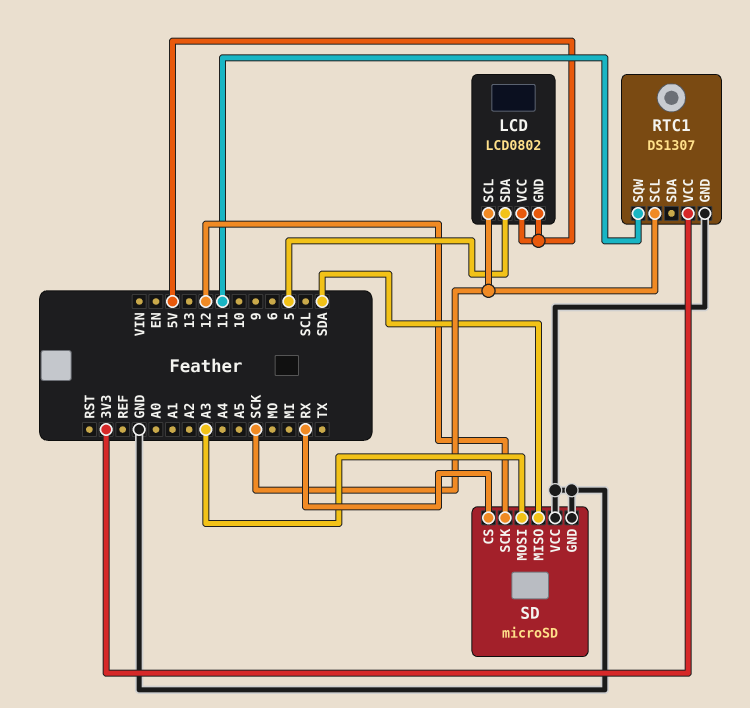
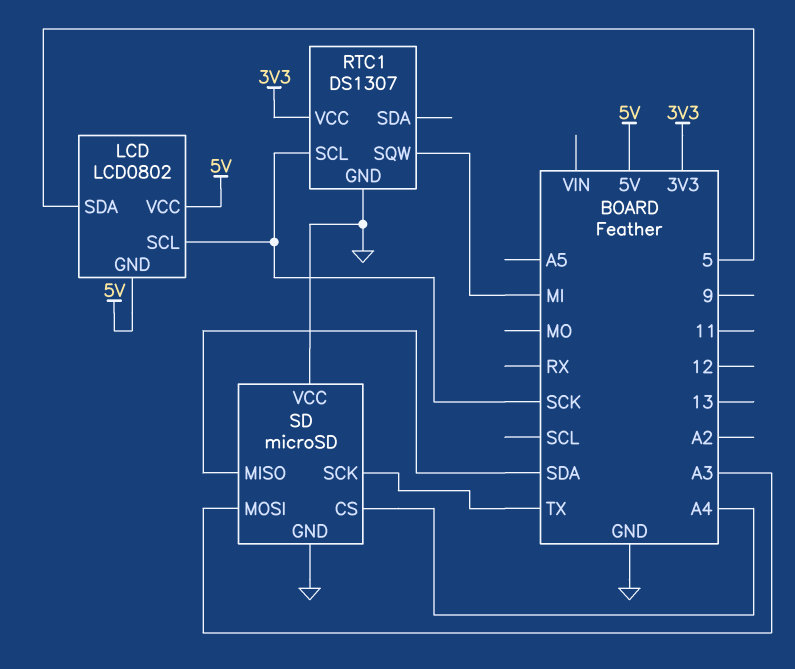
RTC1 pin SQW: 11 -> MI
SD pin CS: RX -> A4
SD pin SCK: 12 -> TX

